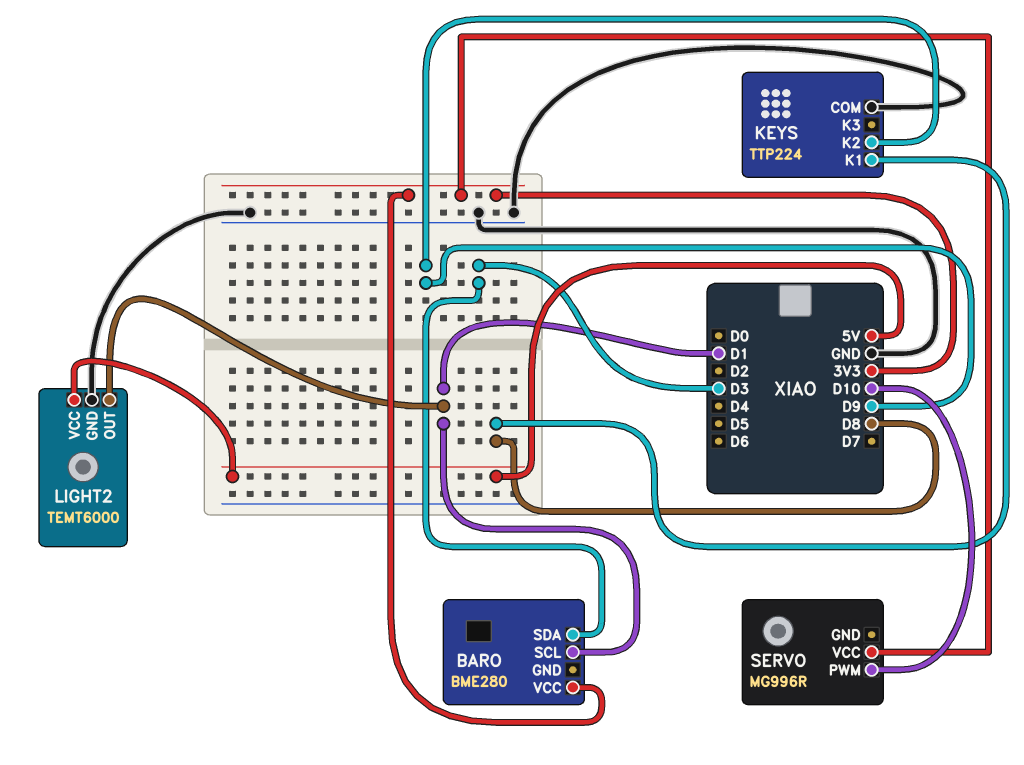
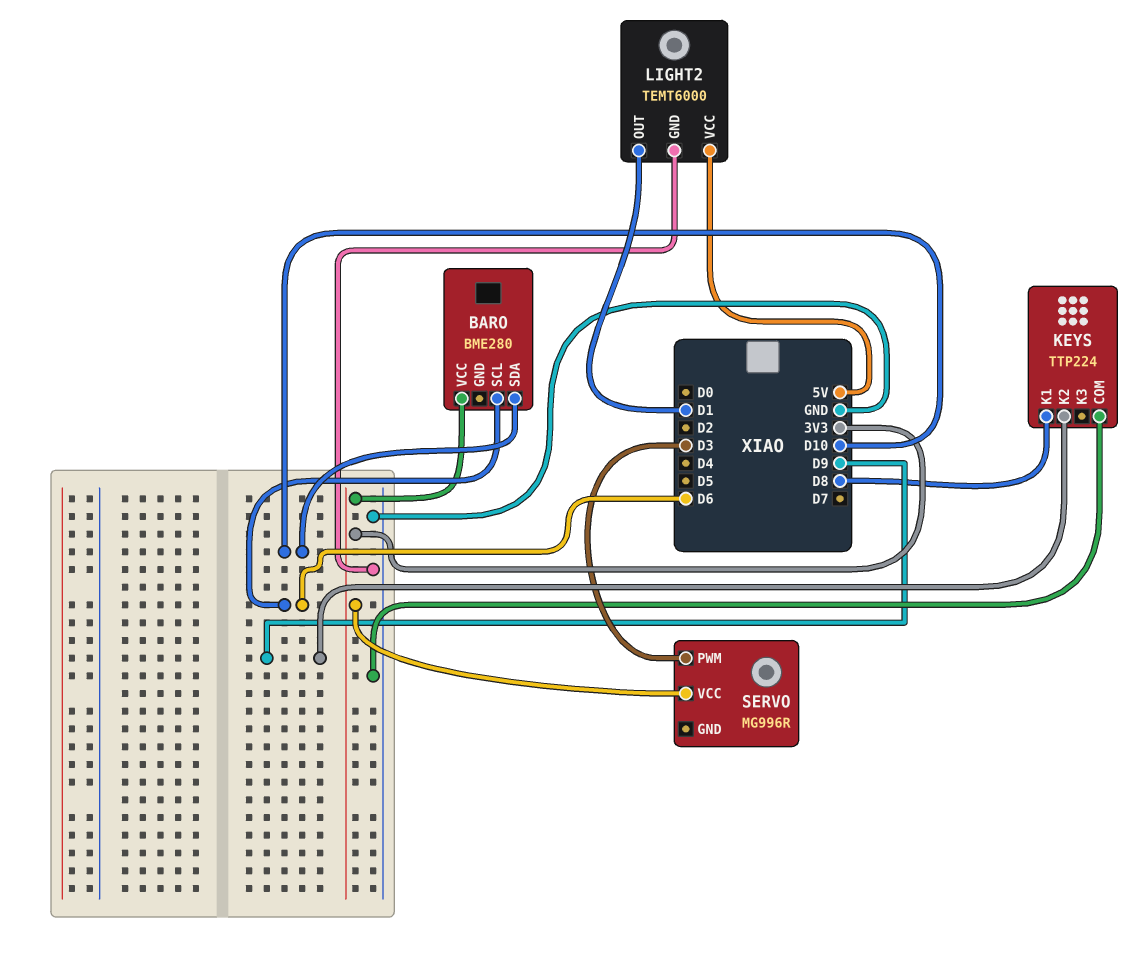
BARO pin SCL: D1 -> D6
BARO pin SDA: D3 -> D10
SERVO pin PWM: D10 -> D3

